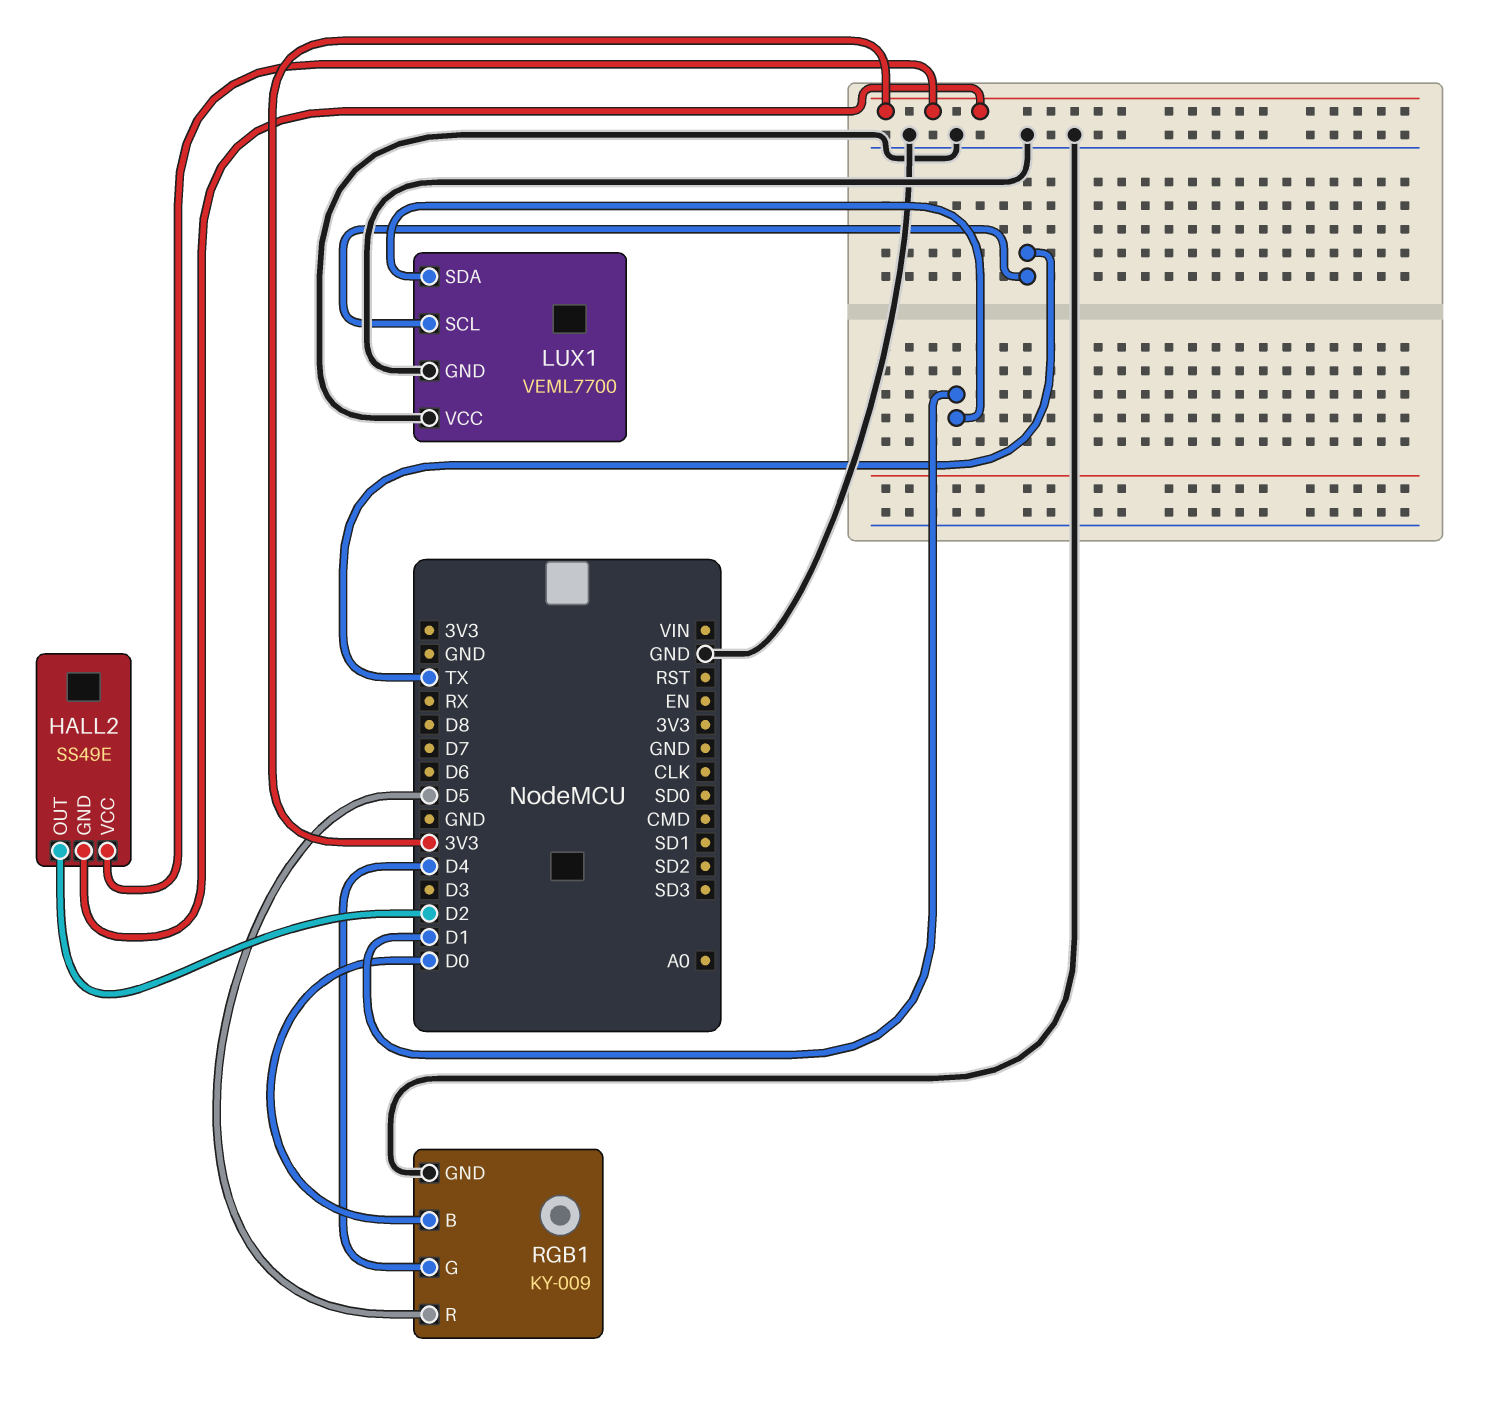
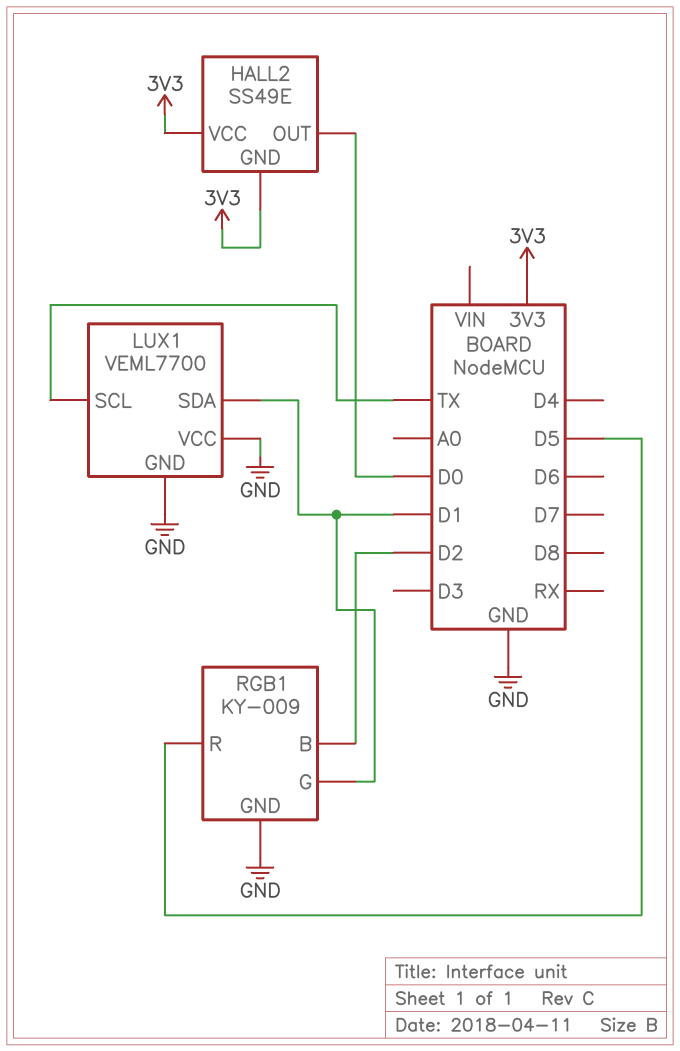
HALL2 pin OUT: D2 -> D0
RGB1 pin B: D0 -> D2
RGB1 pin G: D4 -> D1

